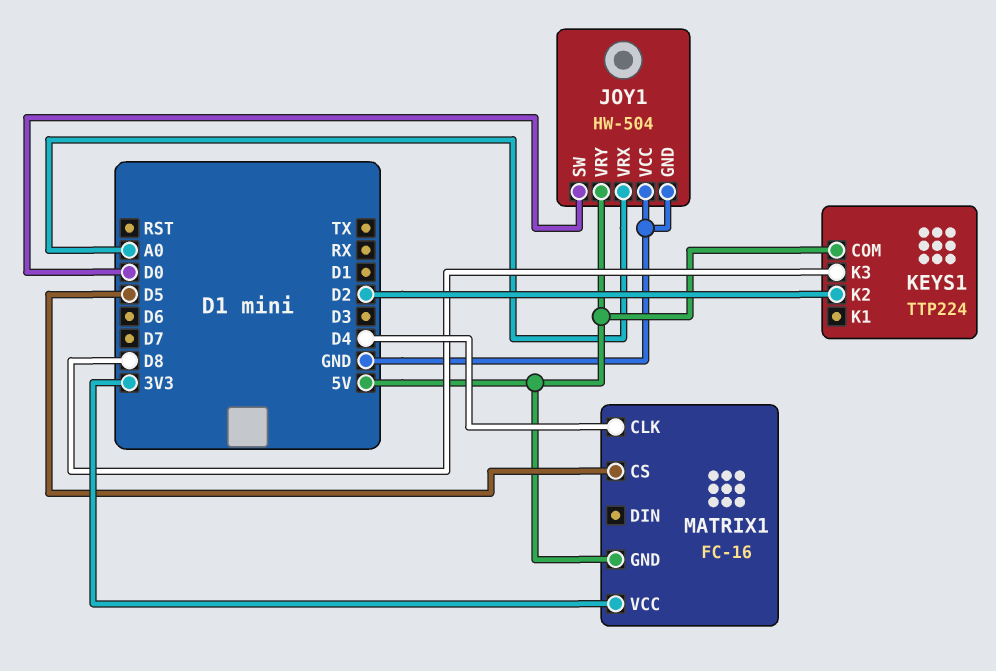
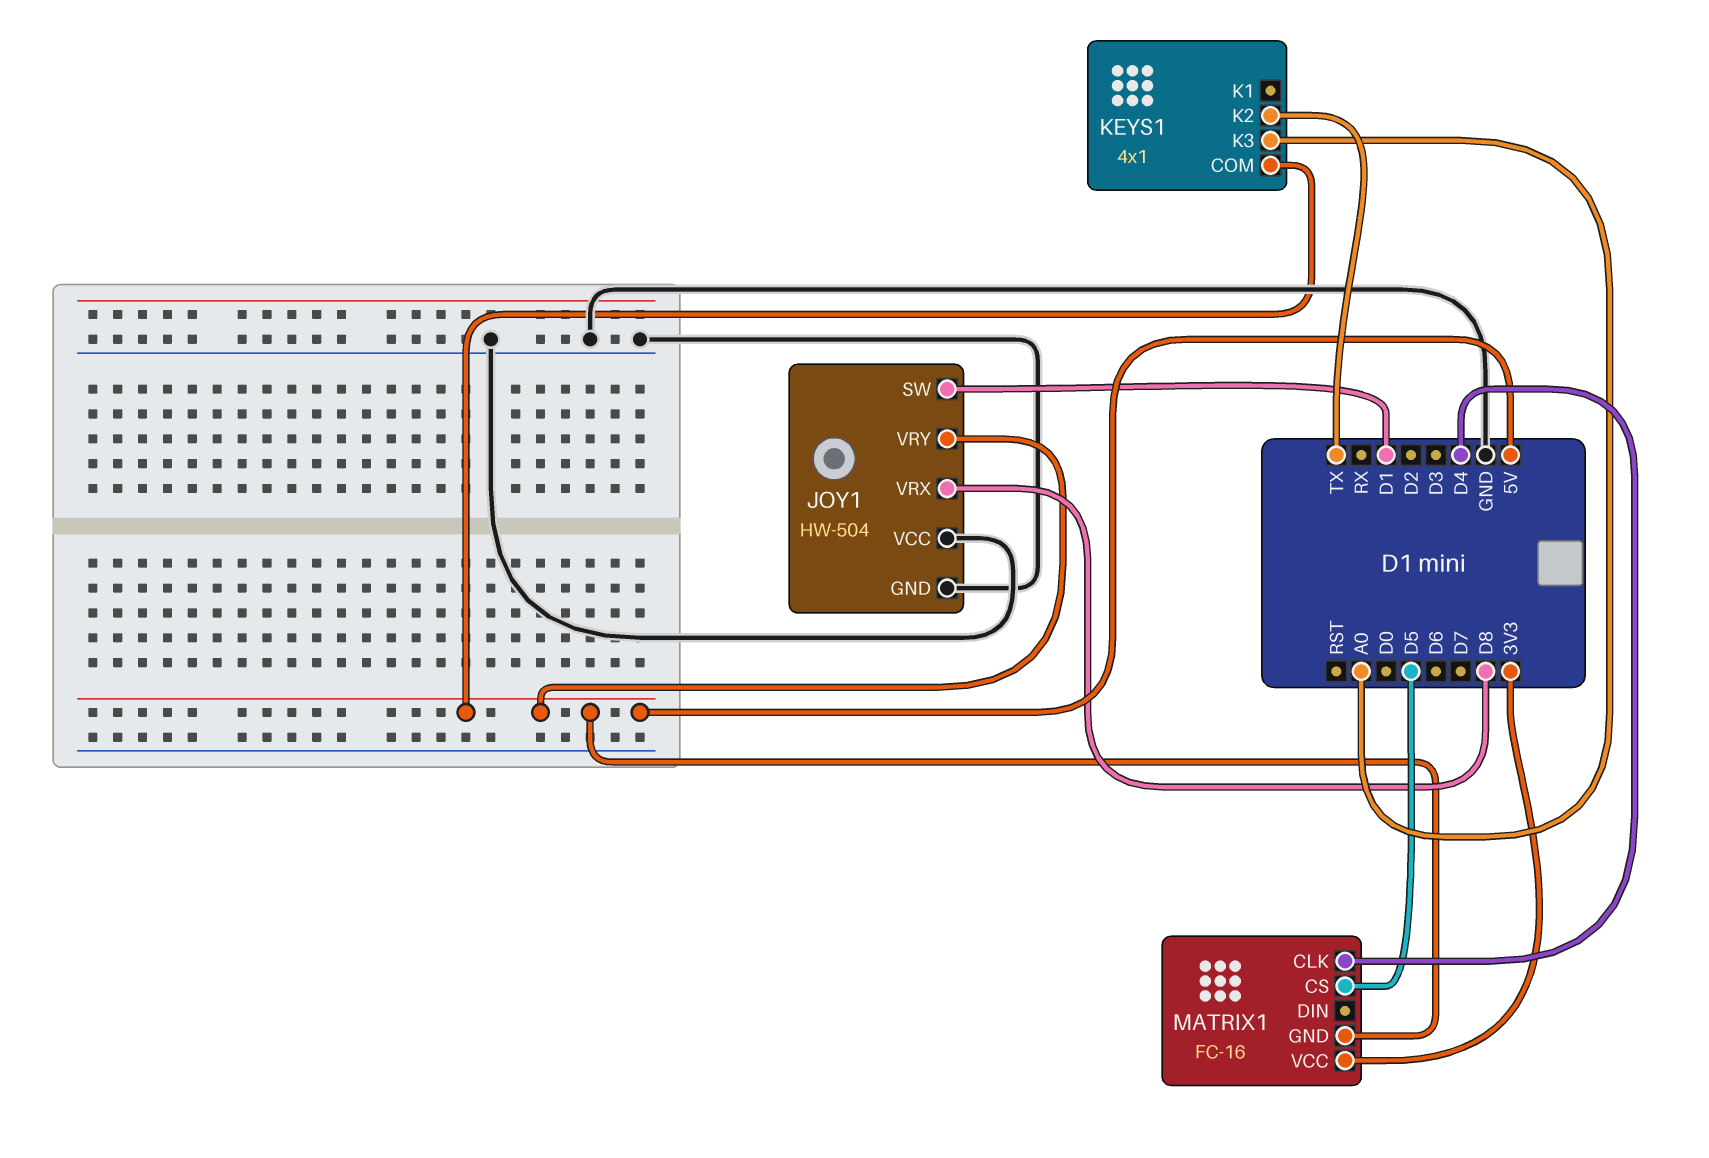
JOY1 pin SW: D0 -> D1
JOY1 pin VRX: A0 -> D8
KEYS1: TTP224 -> 4x1
KEYS1 pin K2: D2 -> TX
KEYS1 pin K3: D8 -> A0

